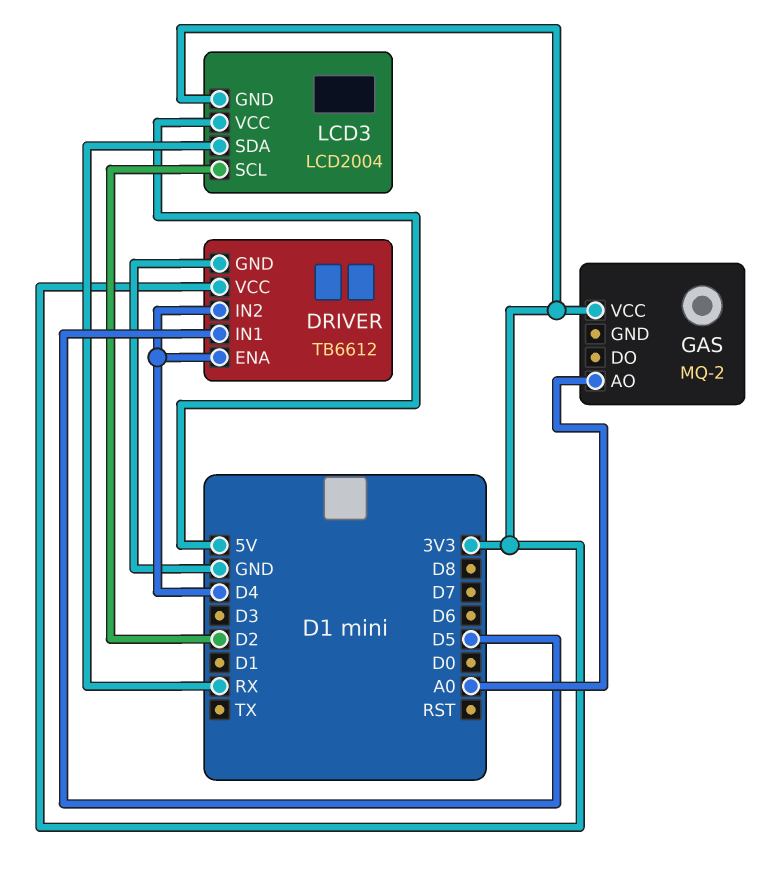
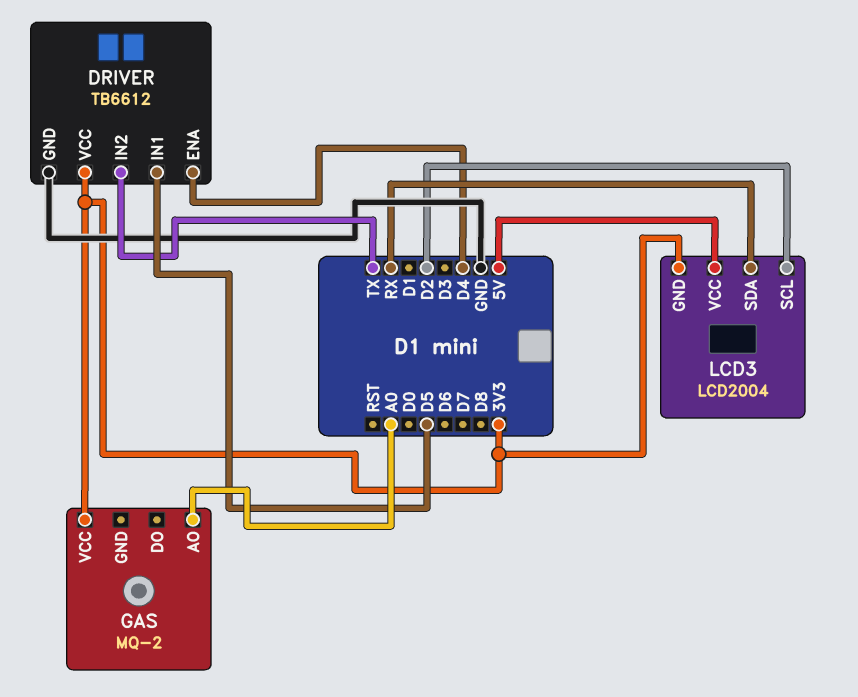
DRIVER pin IN2: D4 -> TX

